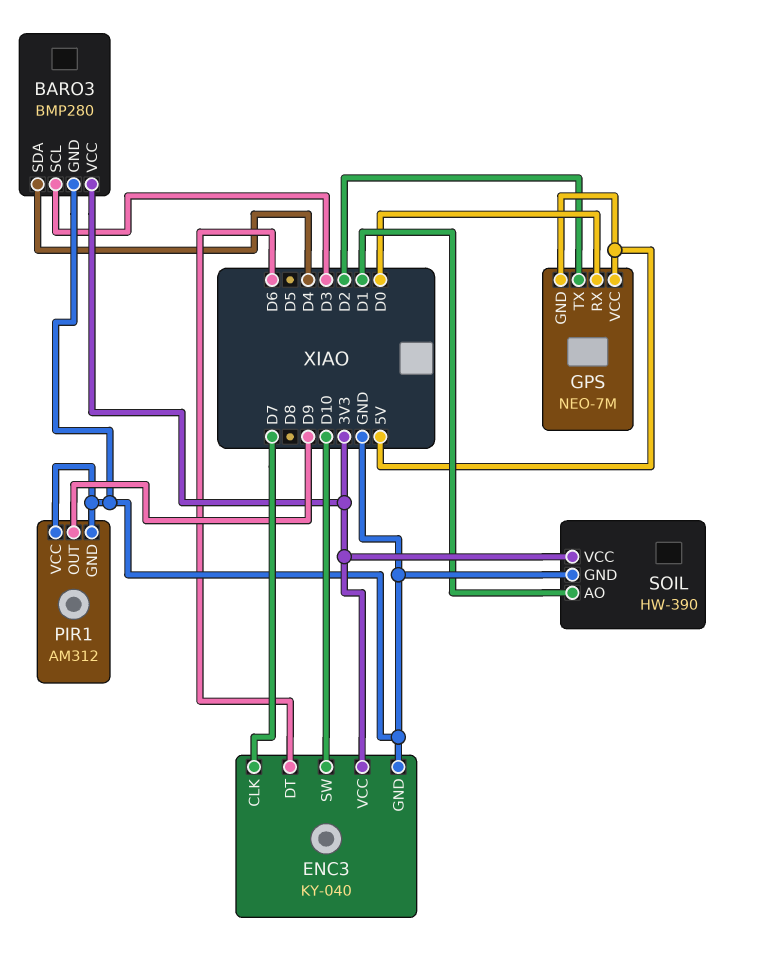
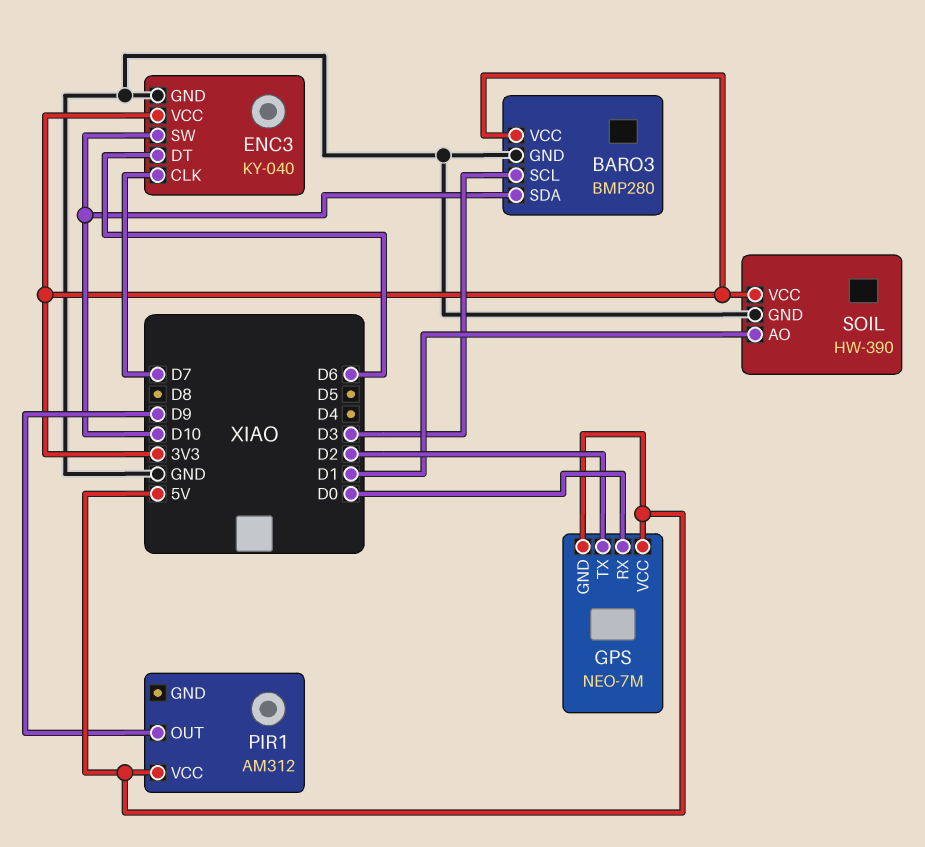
BARO3 pin SDA: D4 -> D10
PIR1 pin GND: GND -> none
PIR1 pin VCC: GND -> 5V

